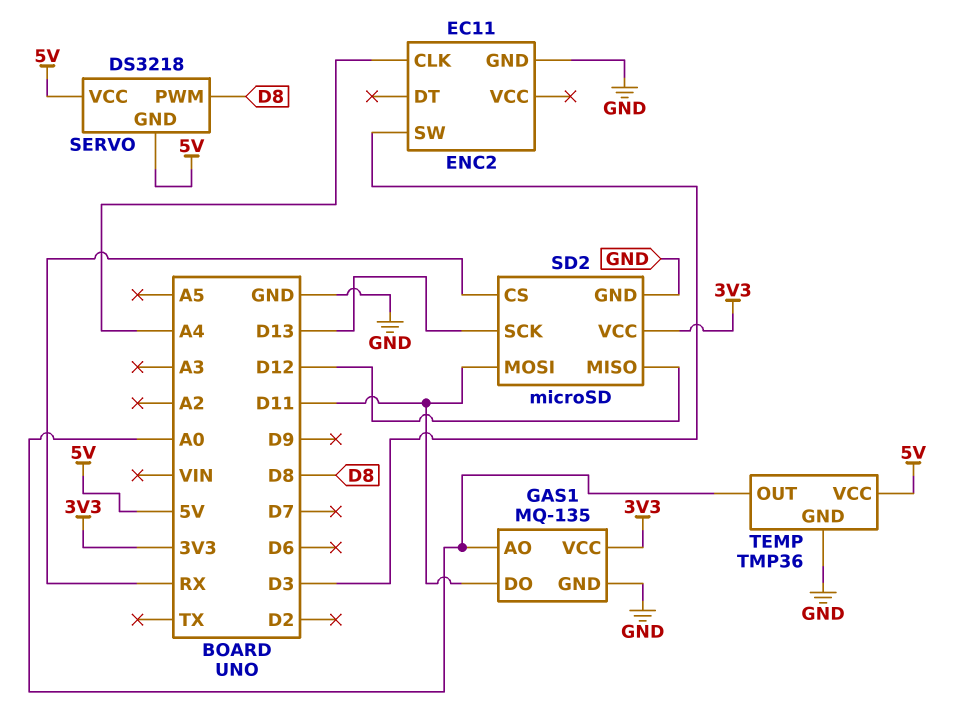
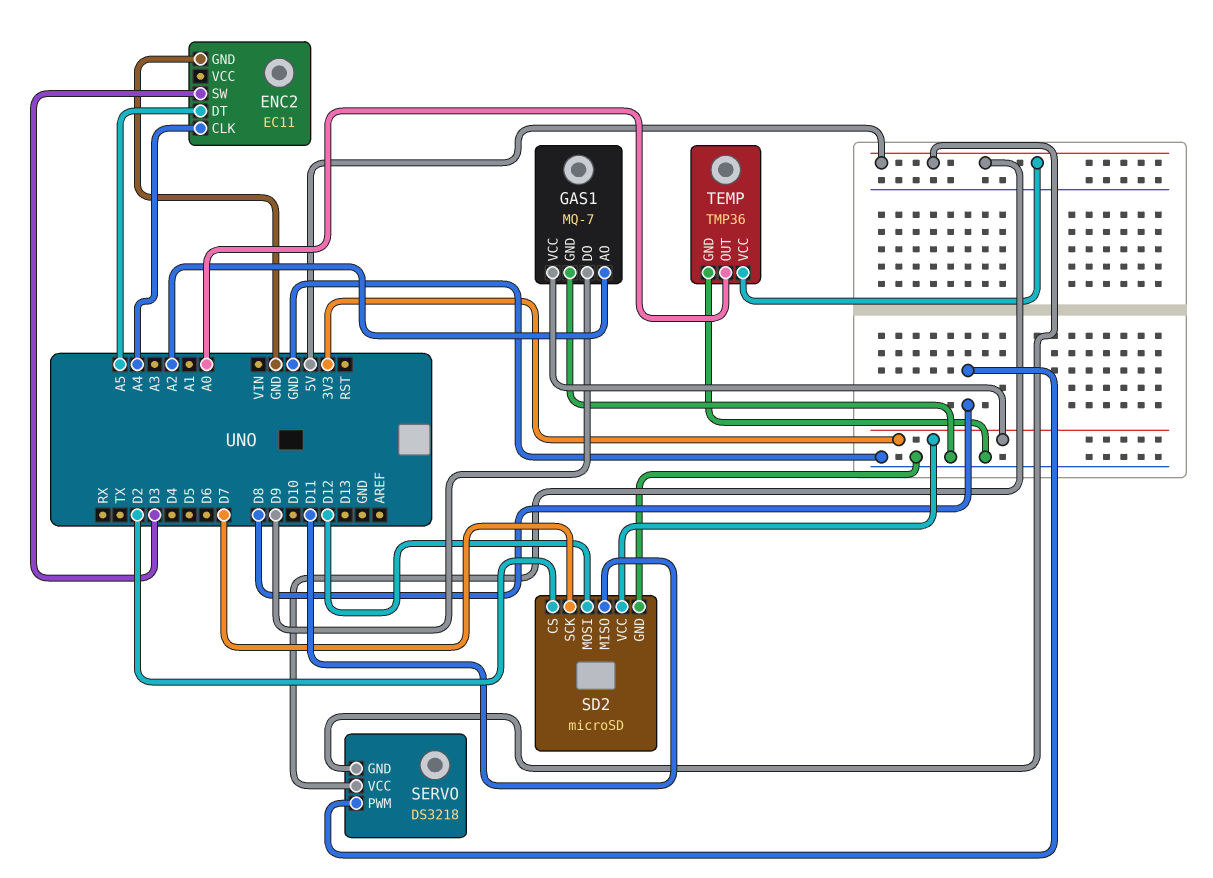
ENC2 pin DT: none -> A5
GAS1: MQ-135 -> MQ-7
GAS1 pin AO: A0 -> A2
GAS1 pin DO: D11 -> D9
SD2 pin CS: RX -> D2
SD2 pin MISO: D12 -> D11
SD2 pin MOSI: D11 -> D12
SD2 pin SCK: D13 -> D7

